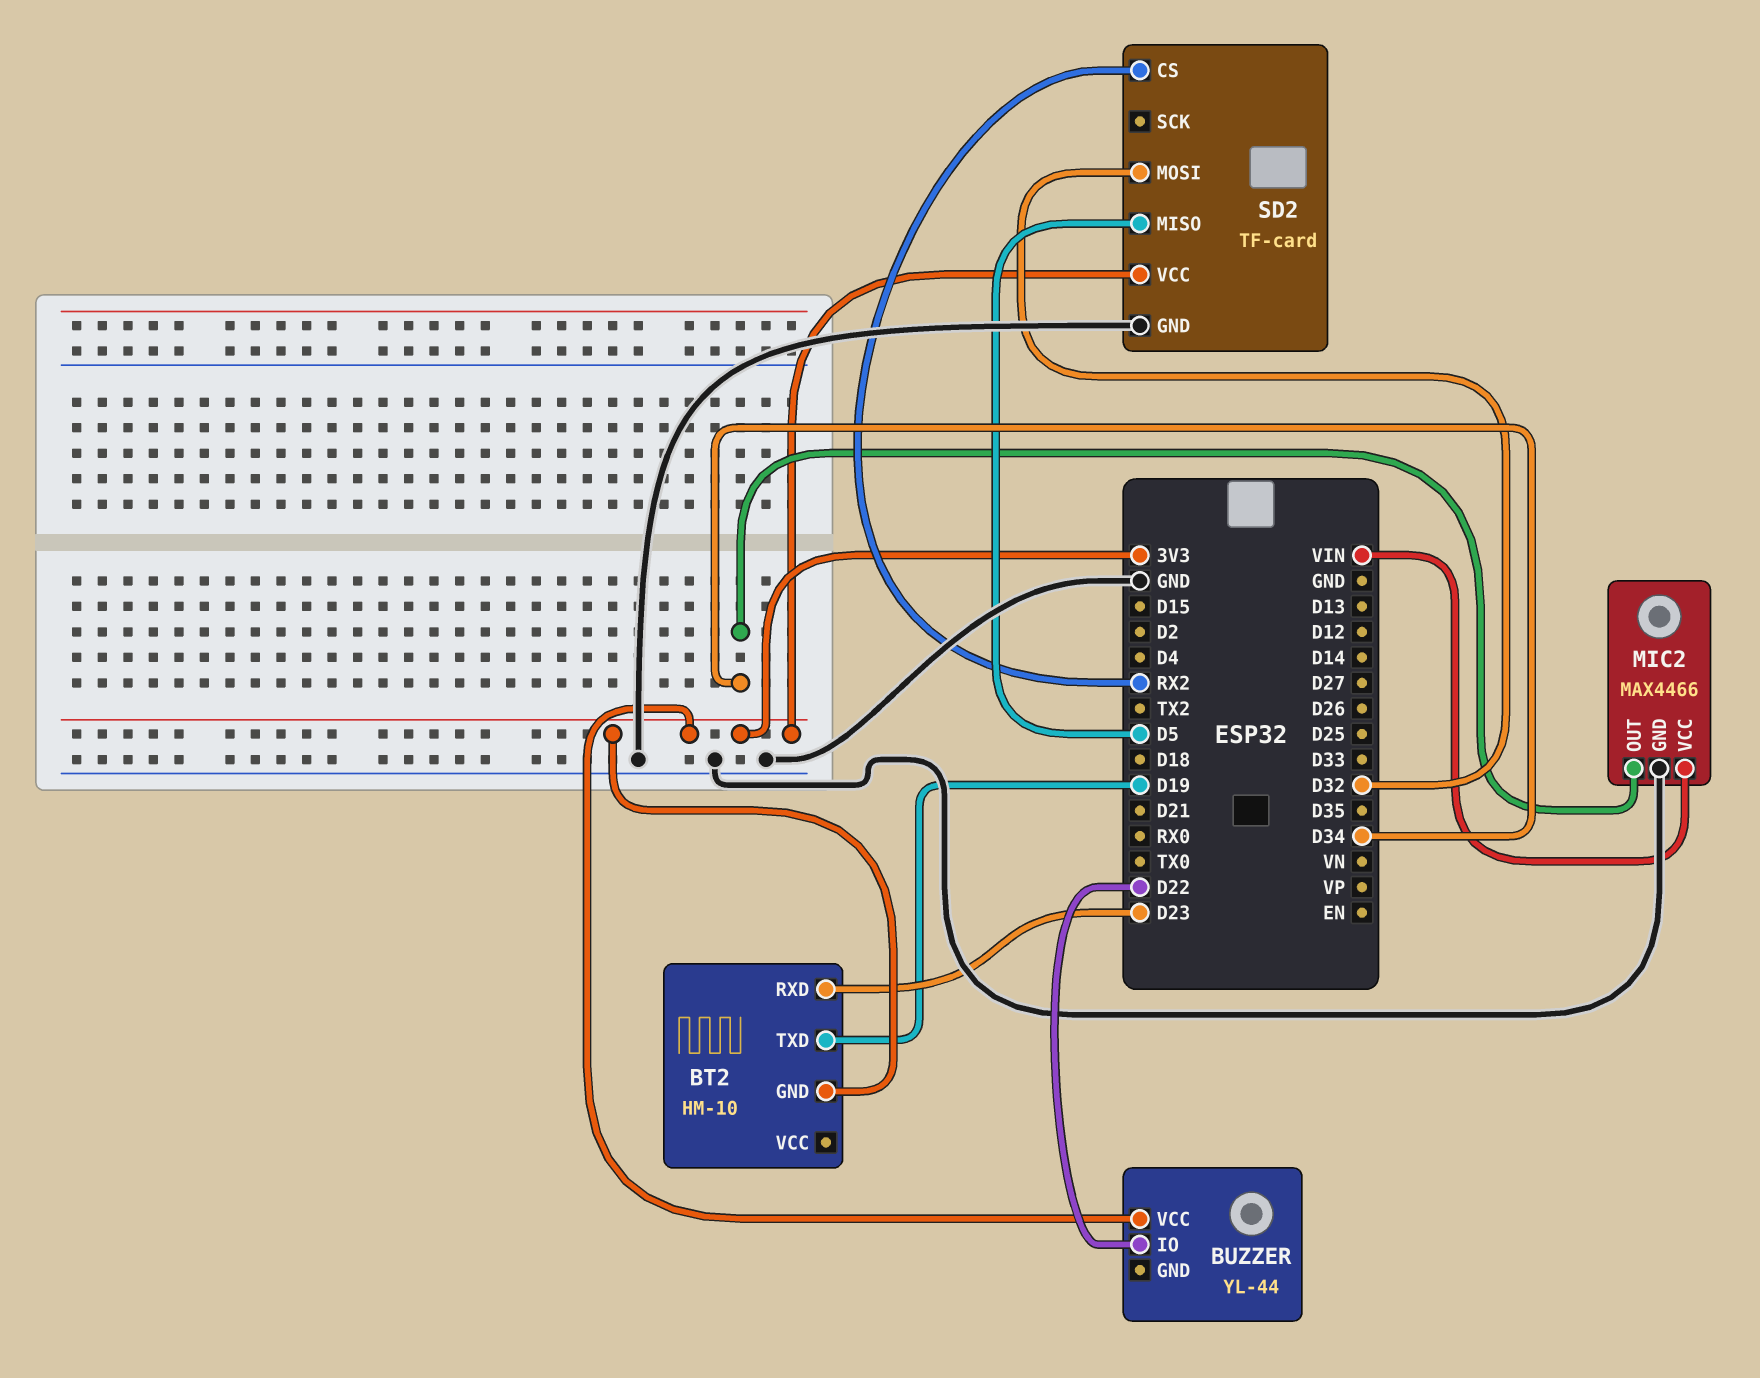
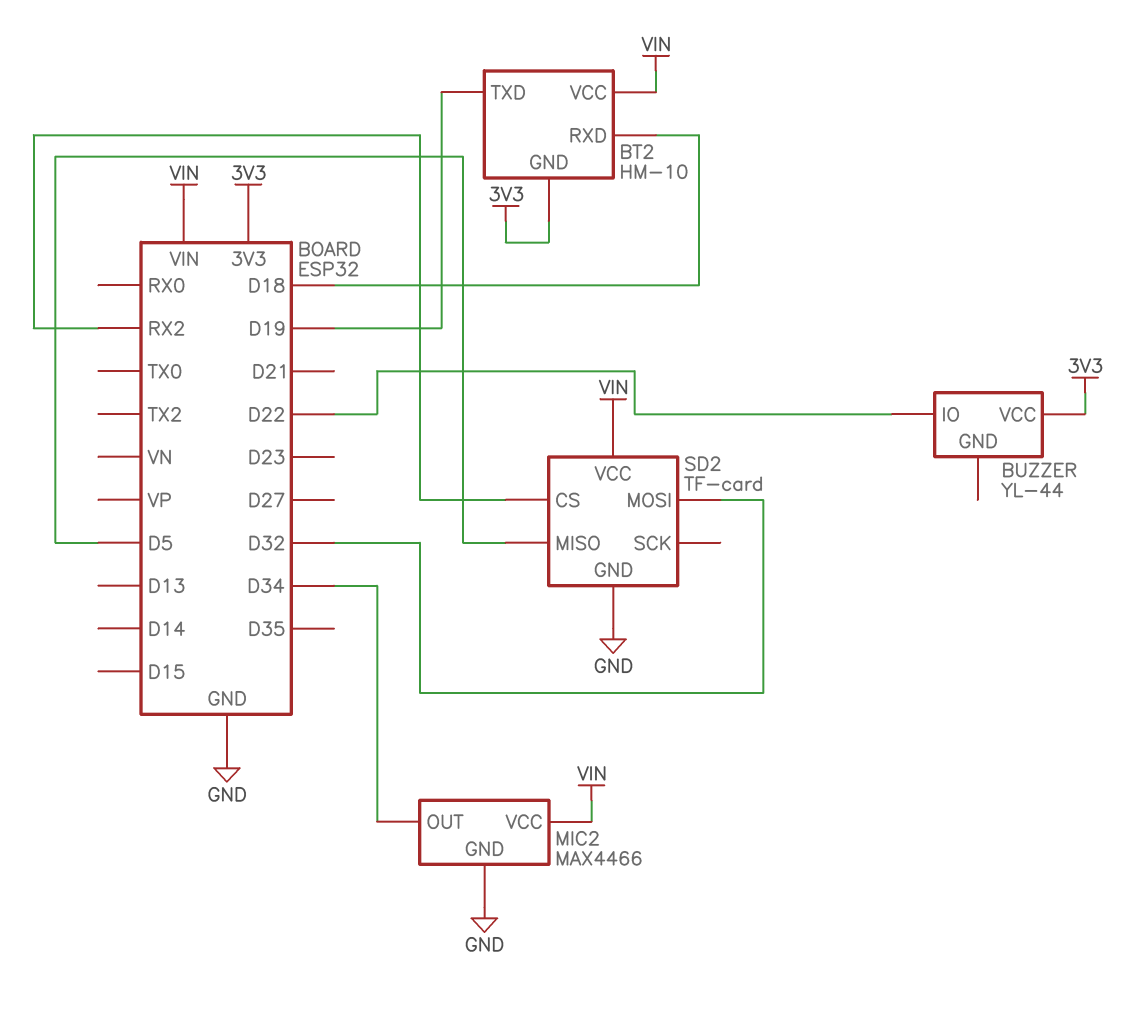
BT2 pin RXD: D23 -> D18
BT2 pin VCC: none -> VIN
SD2 pin VCC: 3V3 -> VIN

